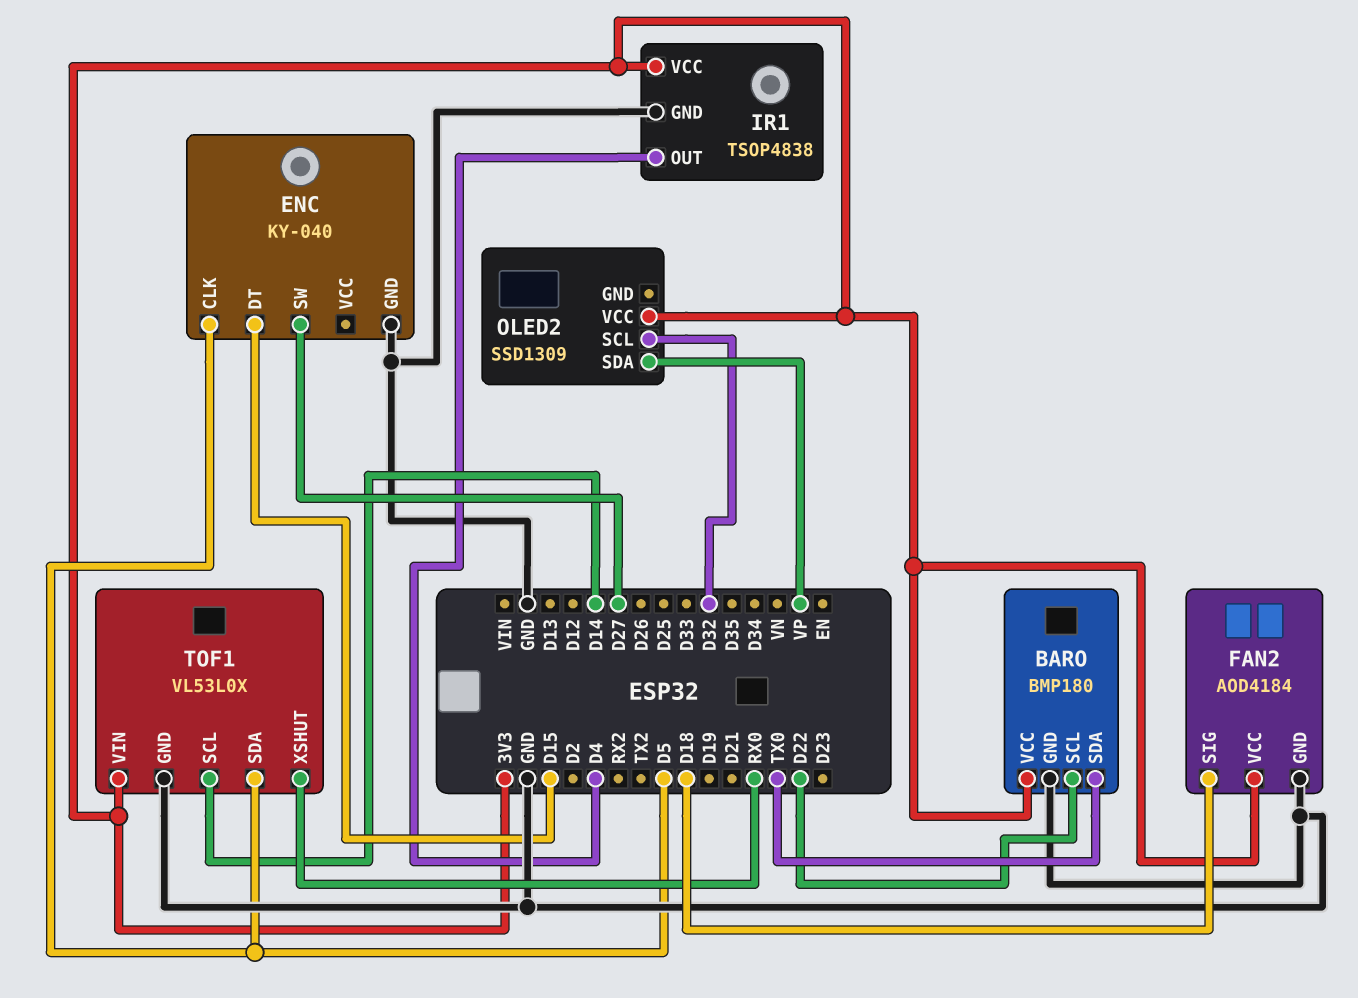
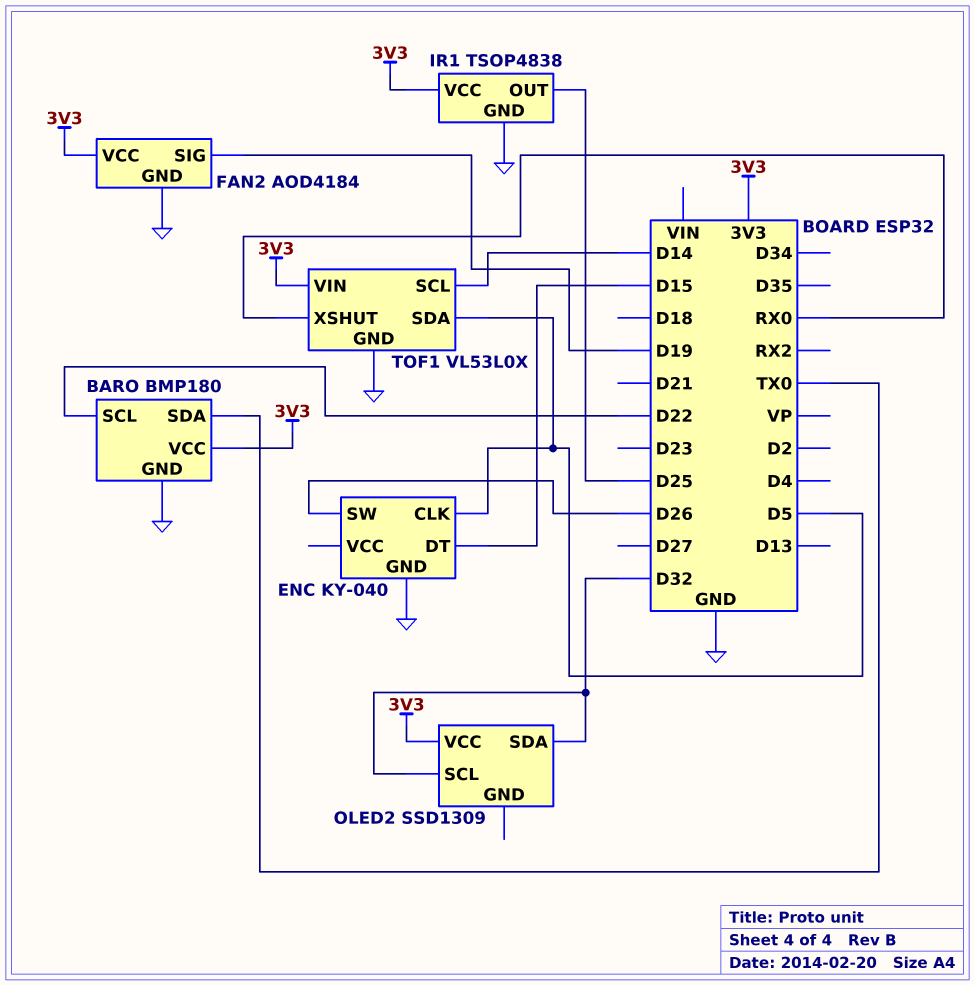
ENC pin SW: D27 -> D26
FAN2 pin SIG: D18 -> D19
IR1 pin OUT: D4 -> D25
OLED2 pin SDA: VP -> D32

